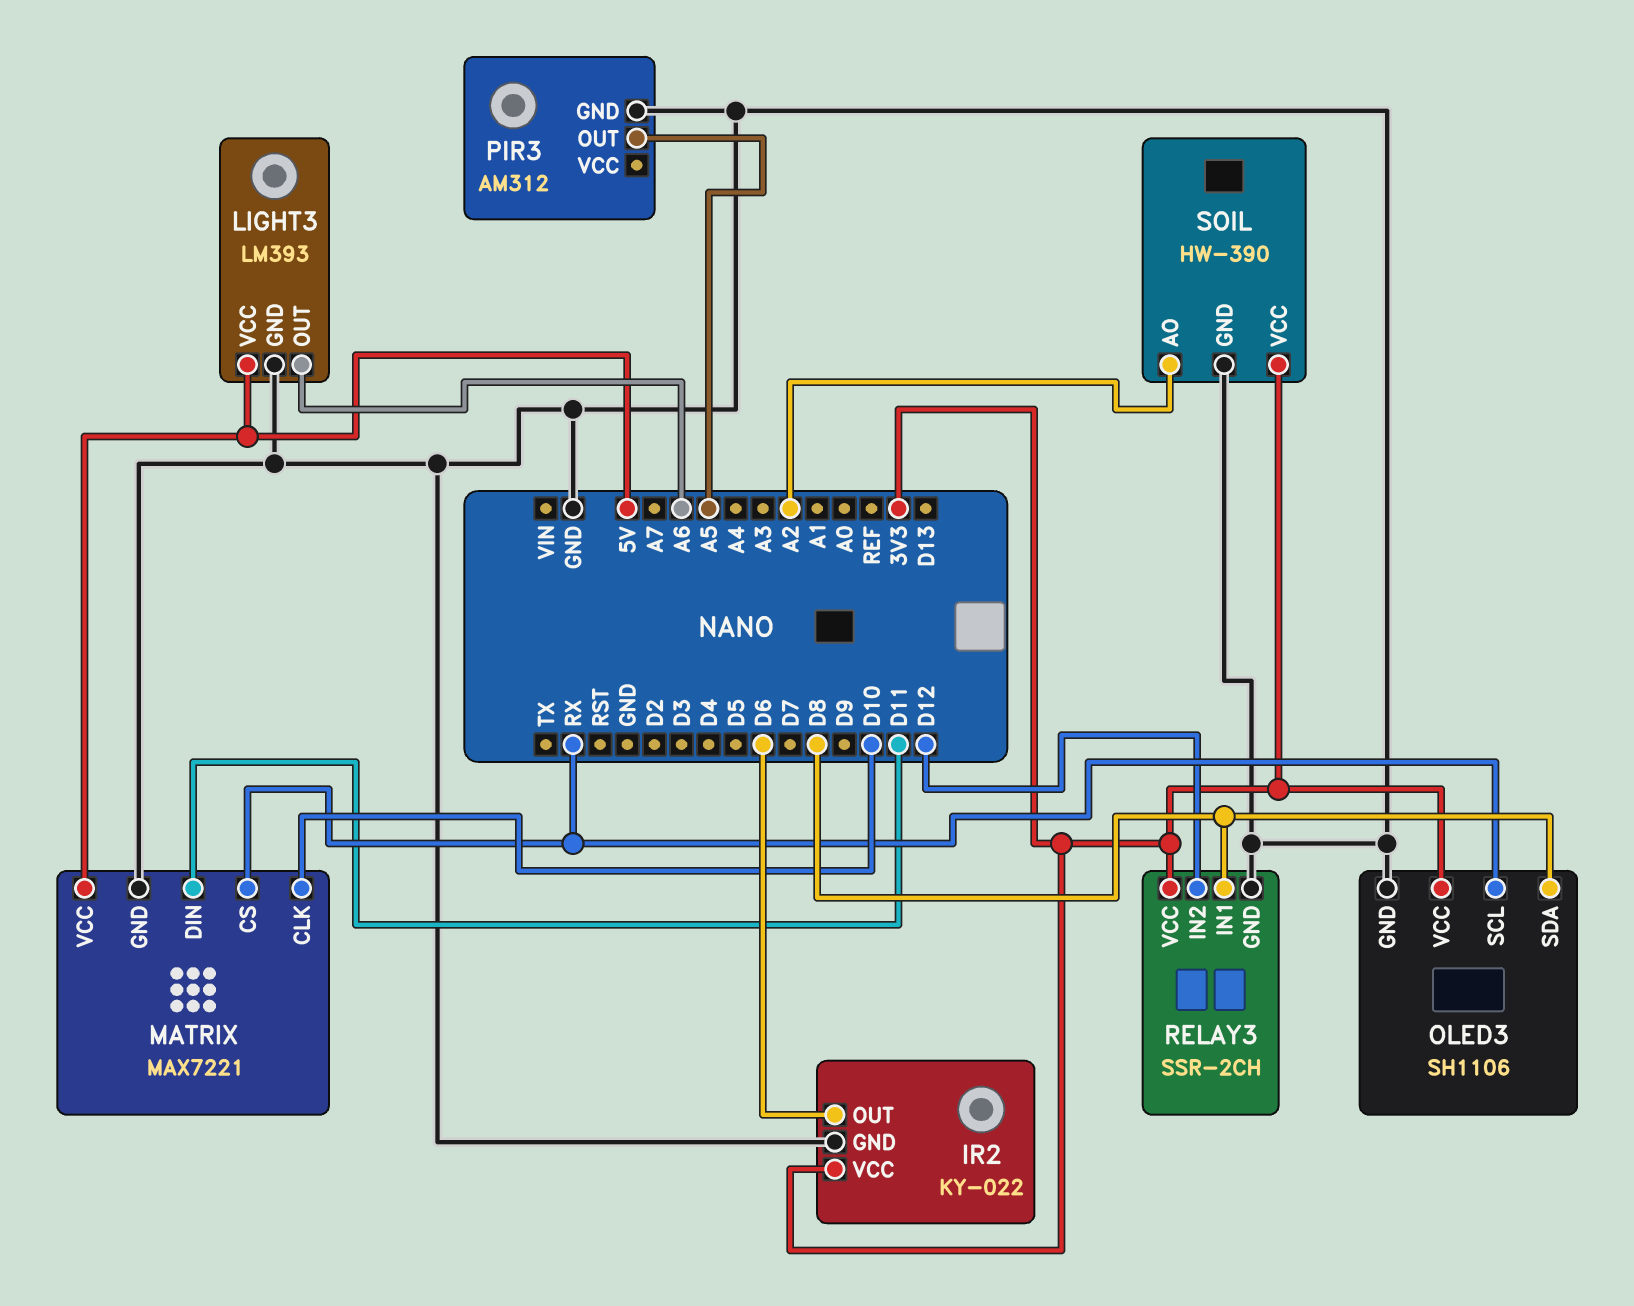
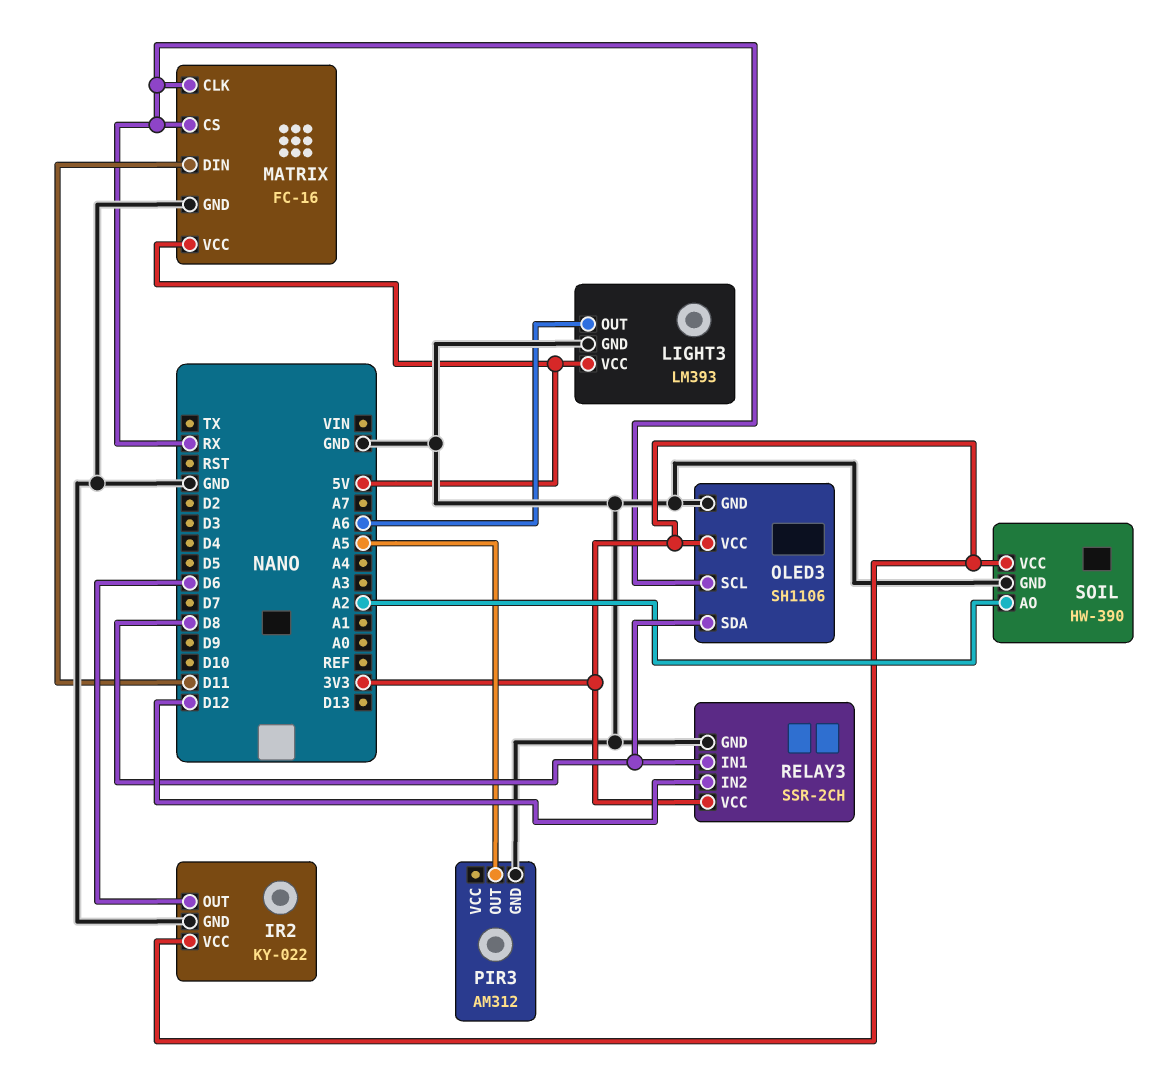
MATRIX: MAX7221 -> FC-16
MATRIX pin CLK: D10 -> RX

